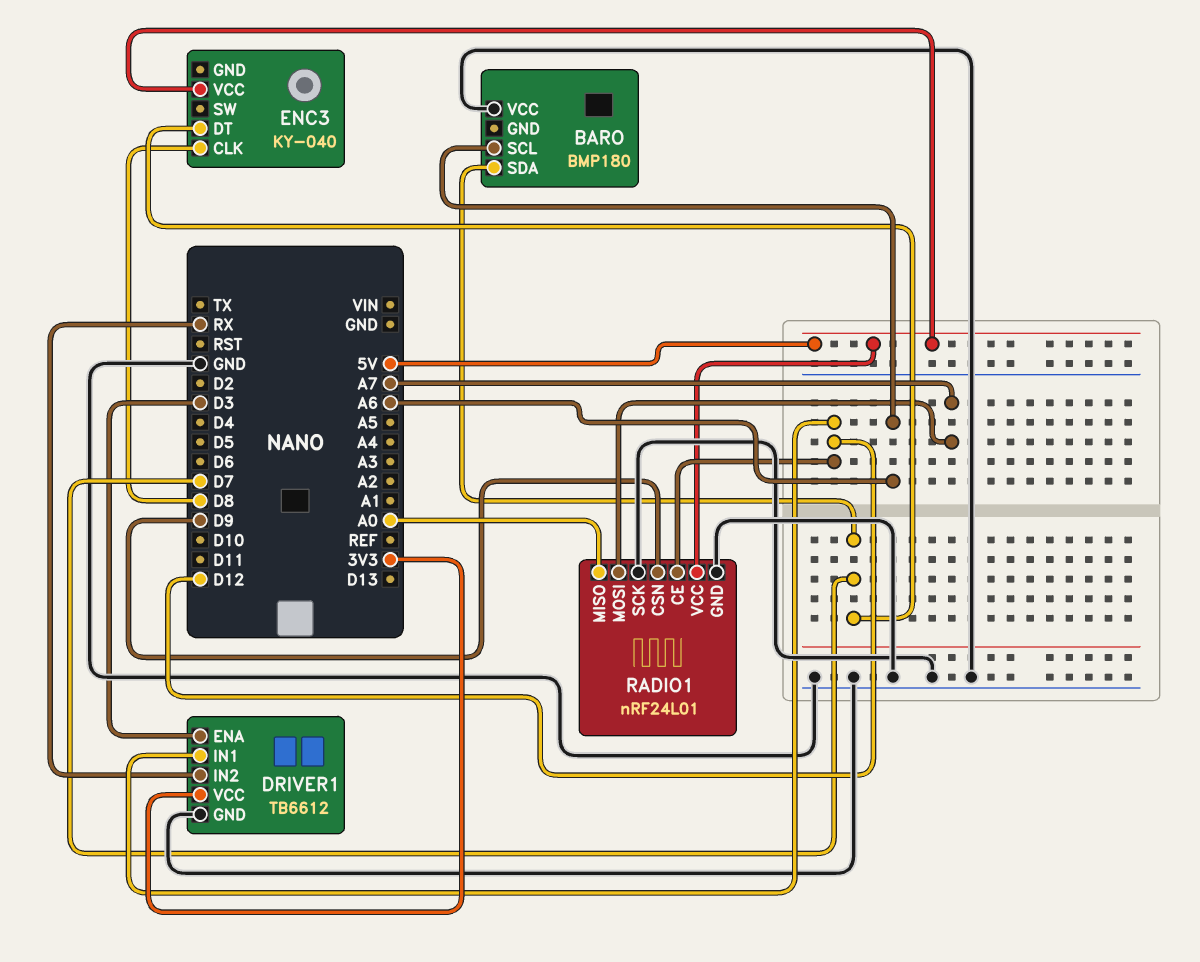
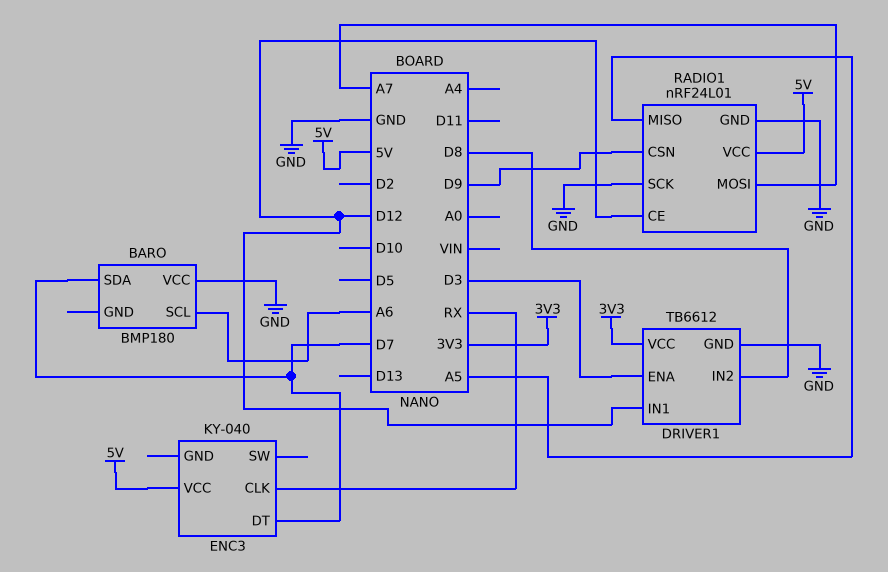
DRIVER1 pin IN2: RX -> D8
ENC3 pin CLK: D8 -> RX
RADIO1 pin MISO: A0 -> A5

